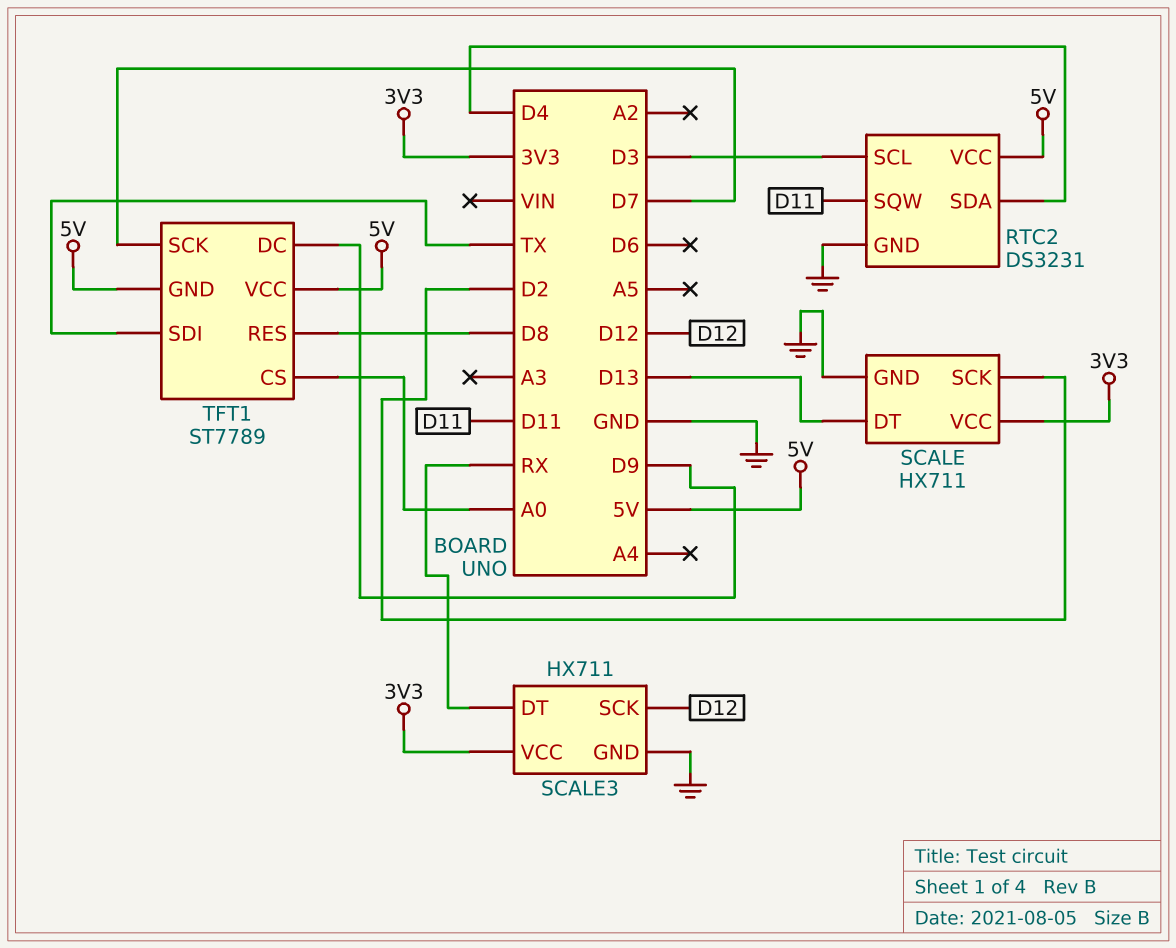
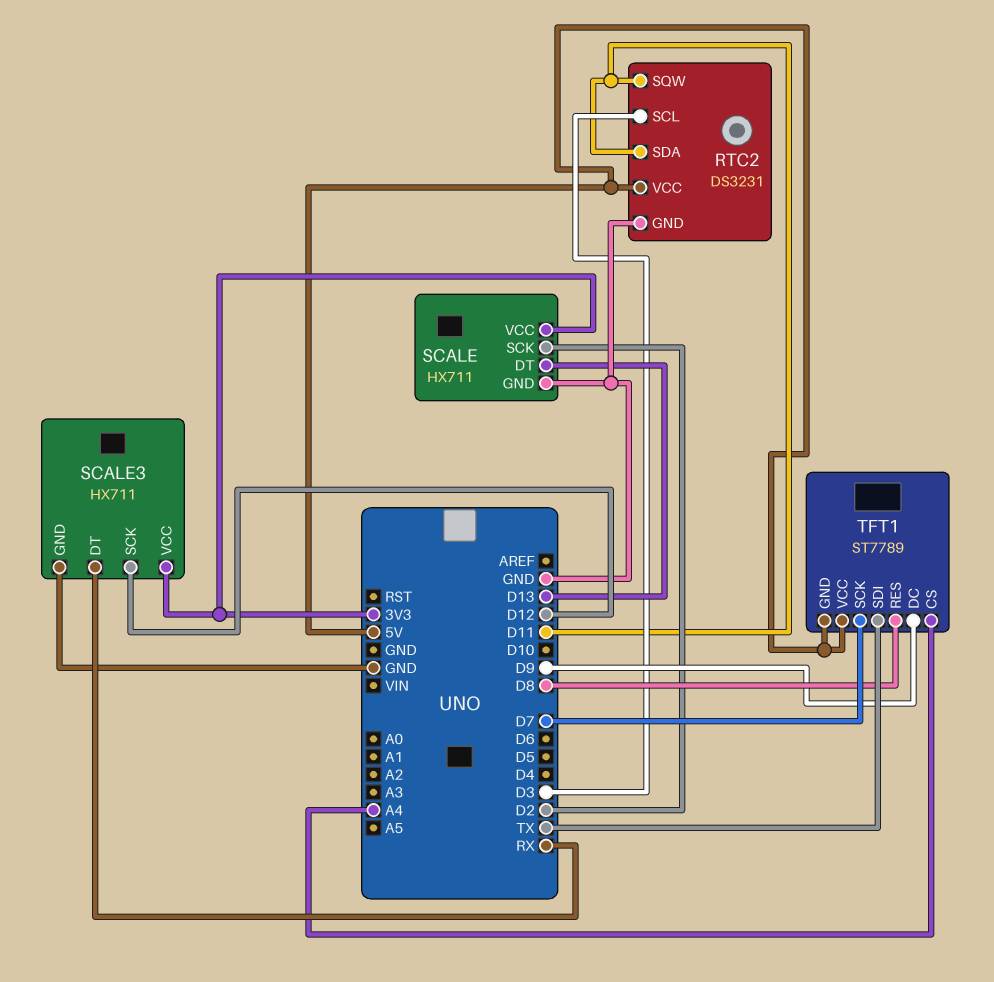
RTC2 pin SDA: D4 -> D11
TFT1 pin CS: A0 -> A4

